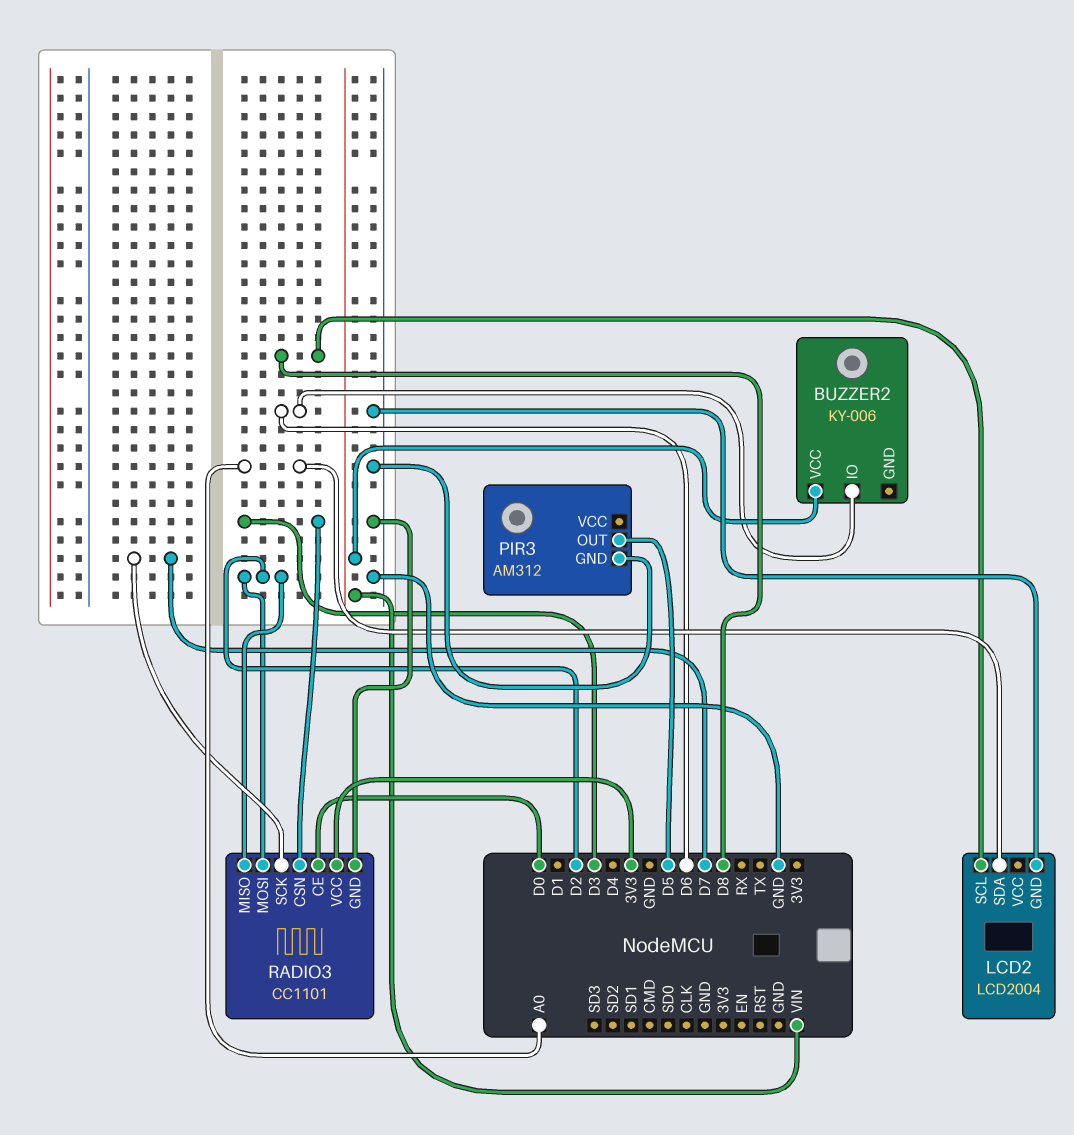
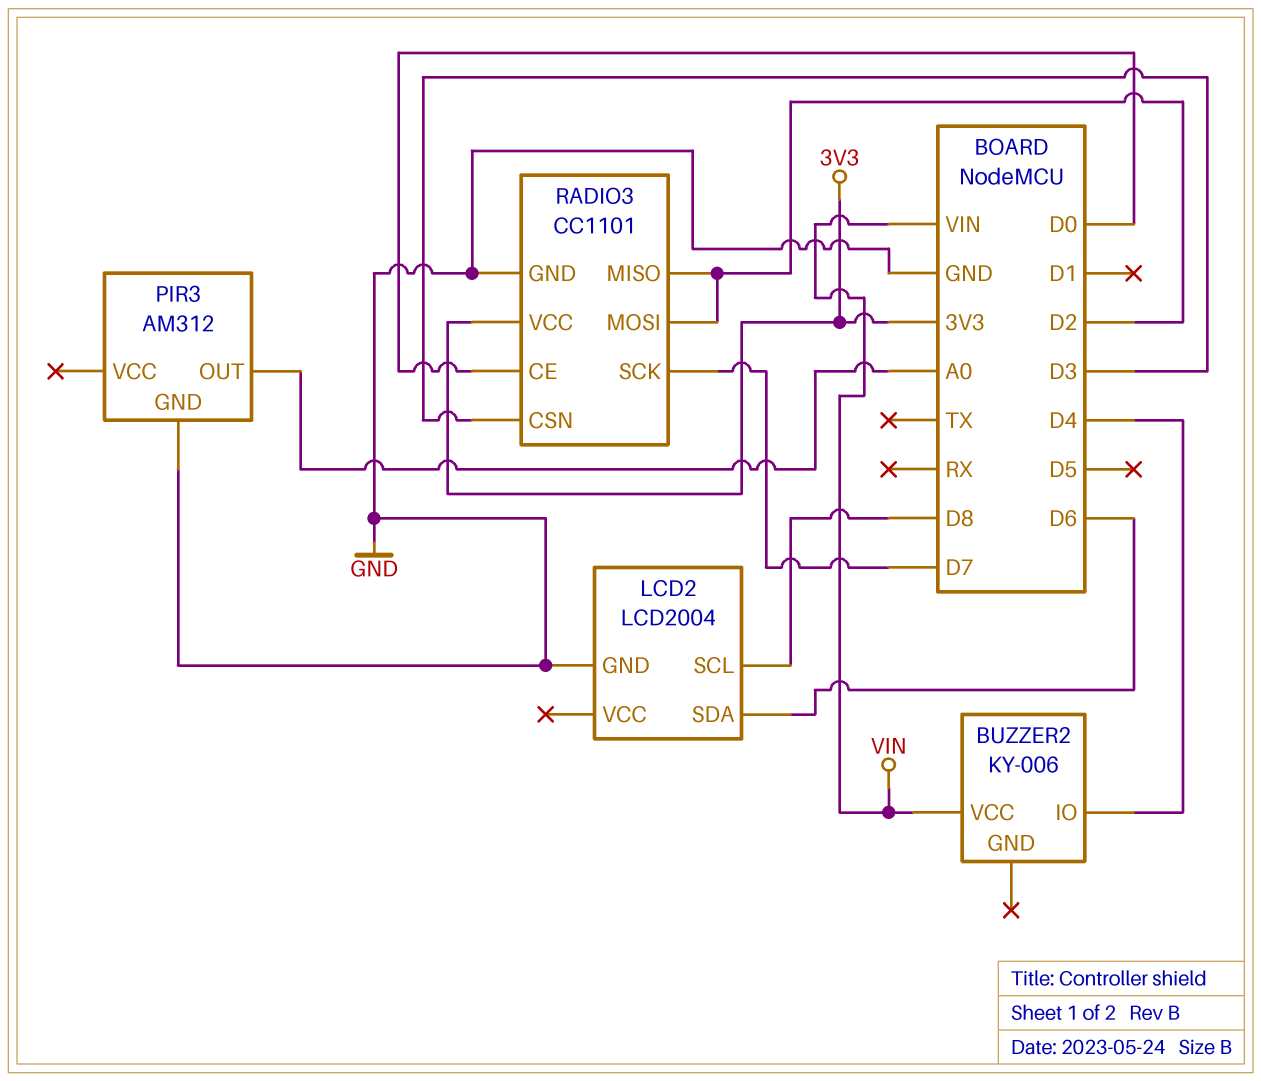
BUZZER2 pin IO: D6 -> D4
LCD2 pin SDA: A0 -> D6
PIR3 pin OUT: D5 -> A0

